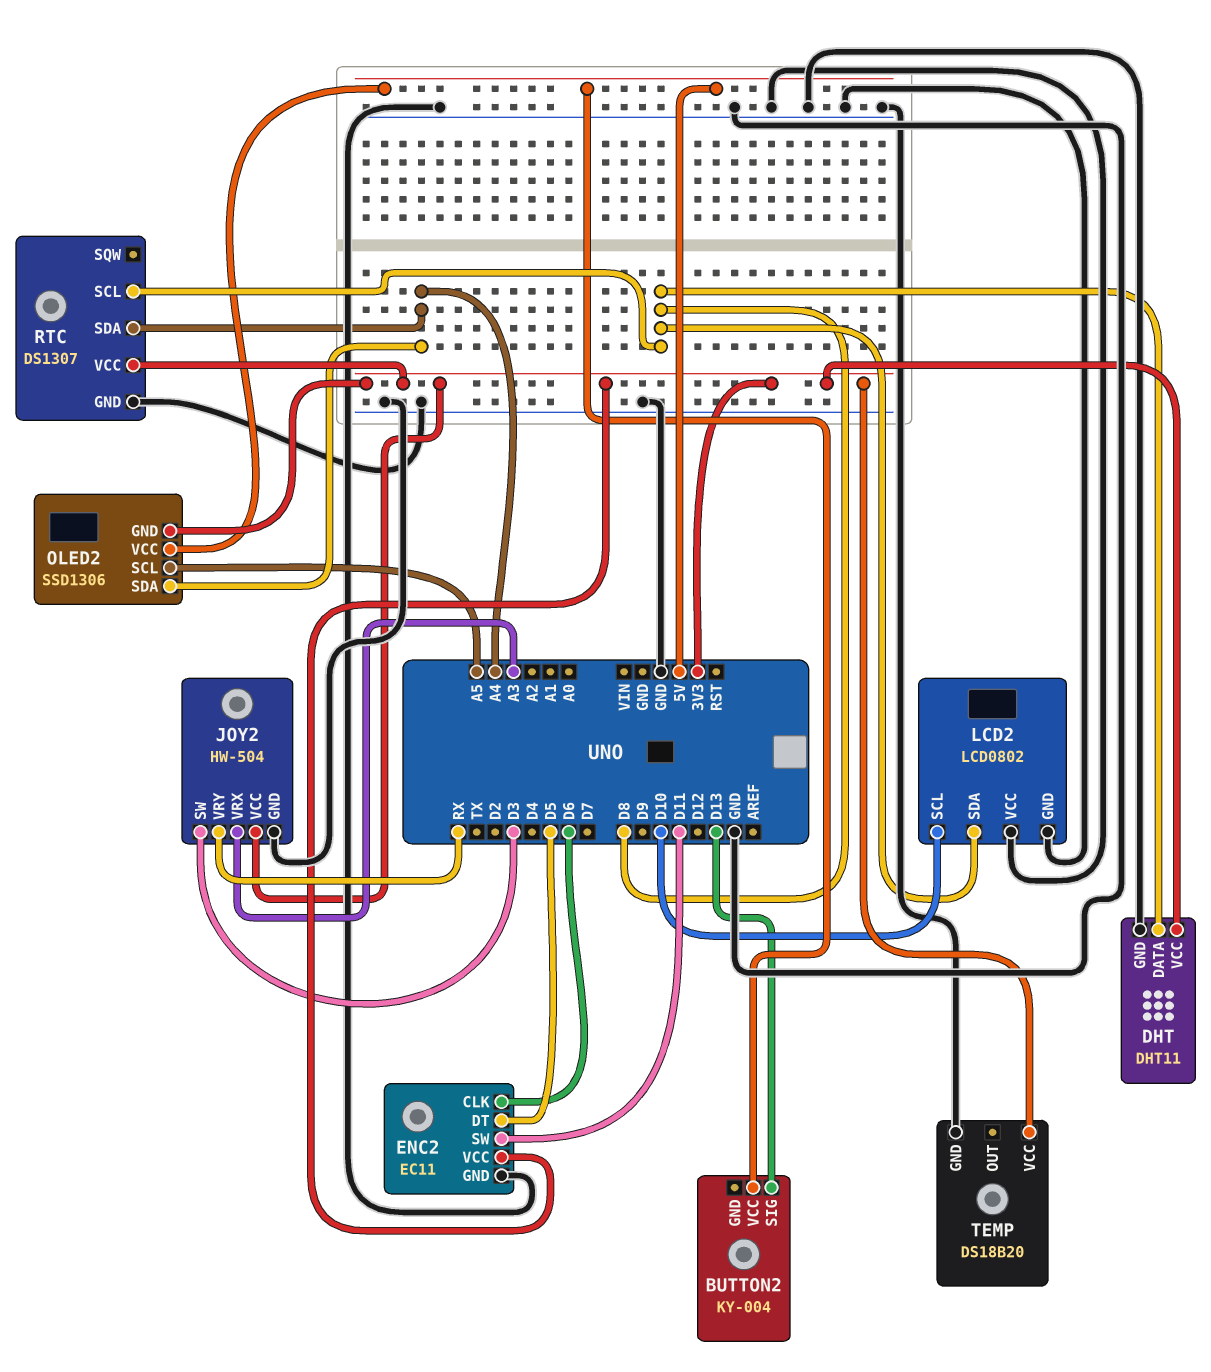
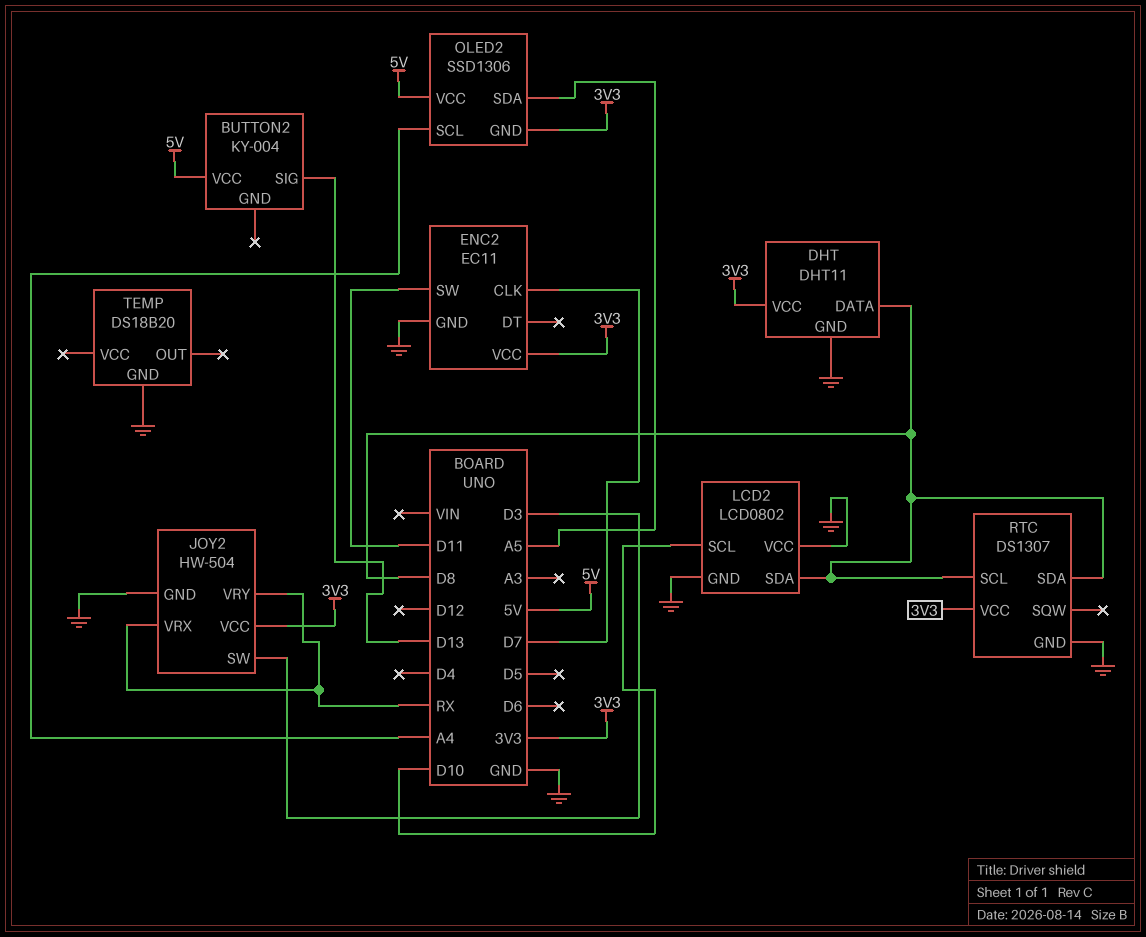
ENC2 pin CLK: D6 -> D7
ENC2 pin DT: D5 -> none
JOY2 pin VRX: A3 -> RX
OLED2 pin SCL: A5 -> A4
OLED2 pin SDA: A4 -> A5
RTC pin SDA: A4 -> D8
TEMP pin VCC: 3V3 -> none

